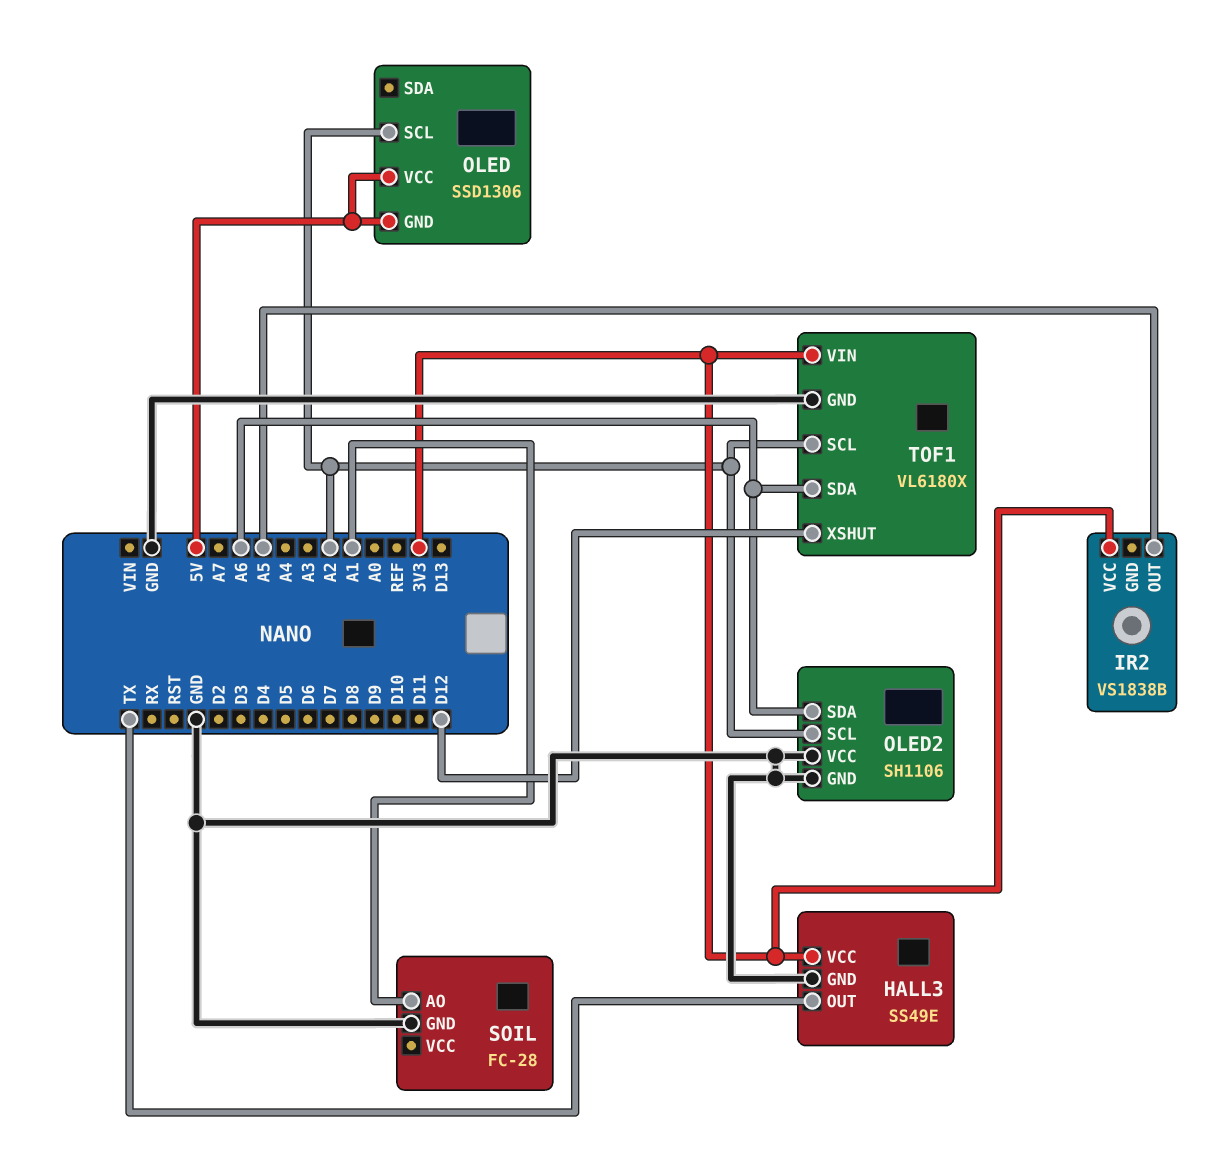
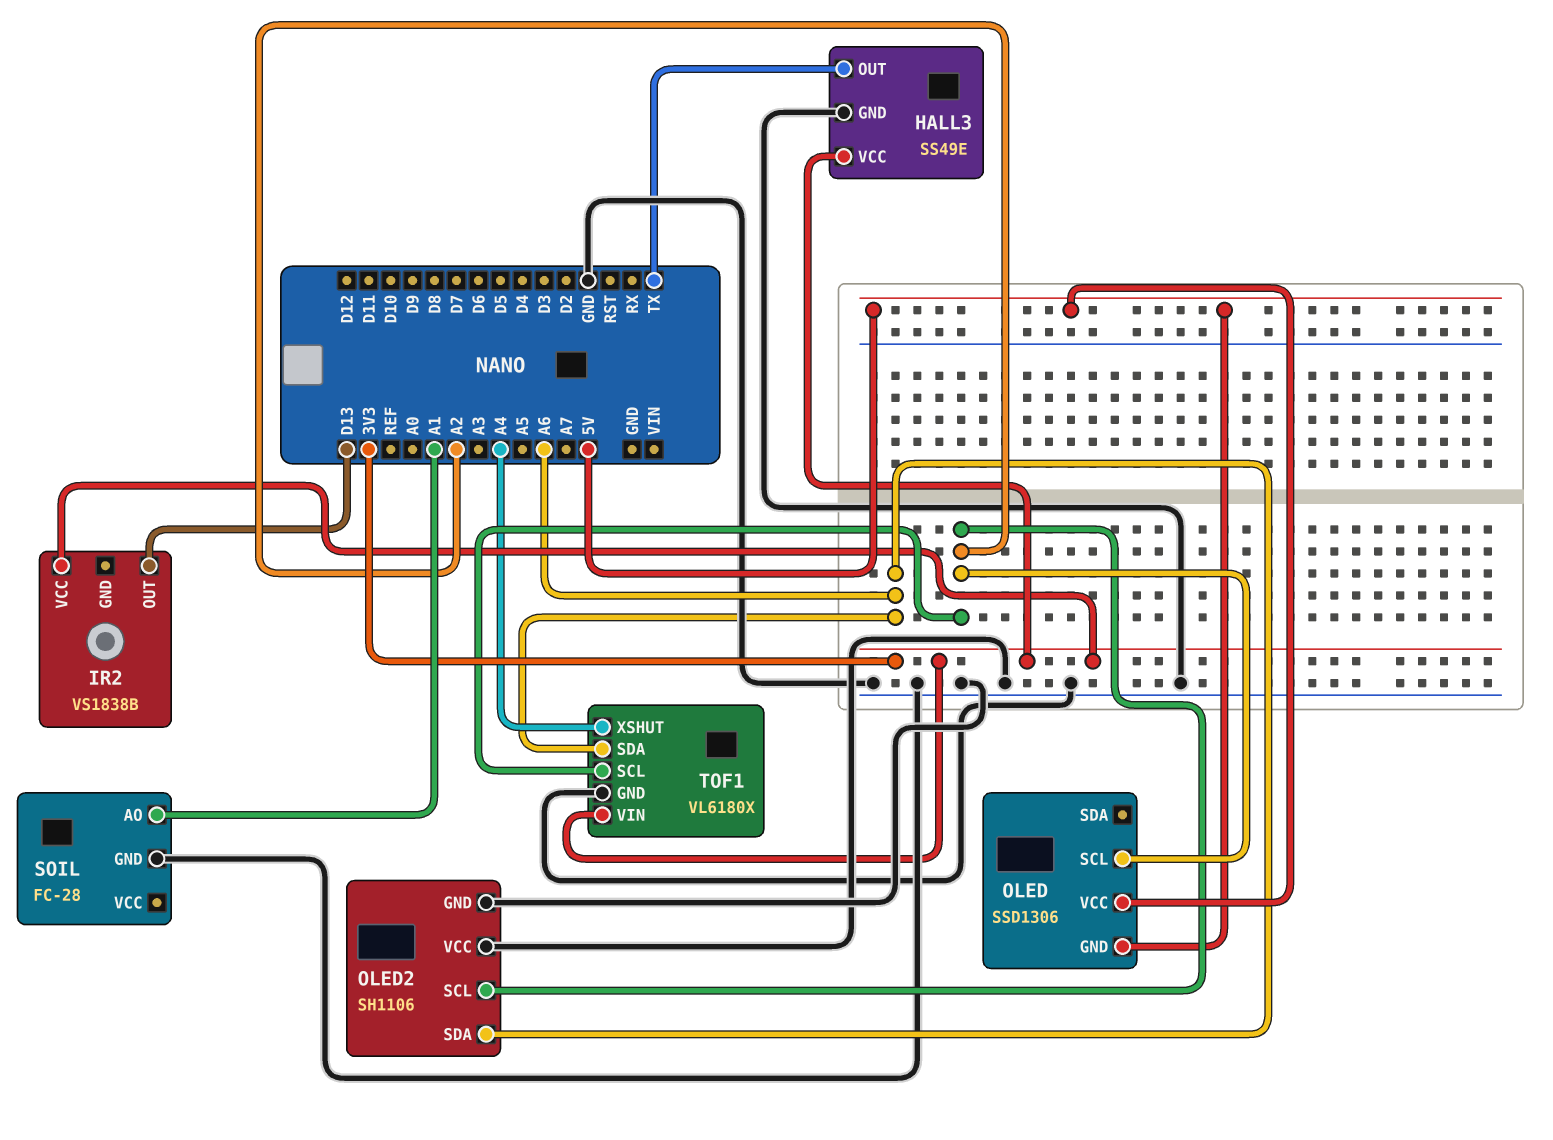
IR2 pin OUT: A5 -> D13
TOF1 pin XSHUT: D12 -> A4

